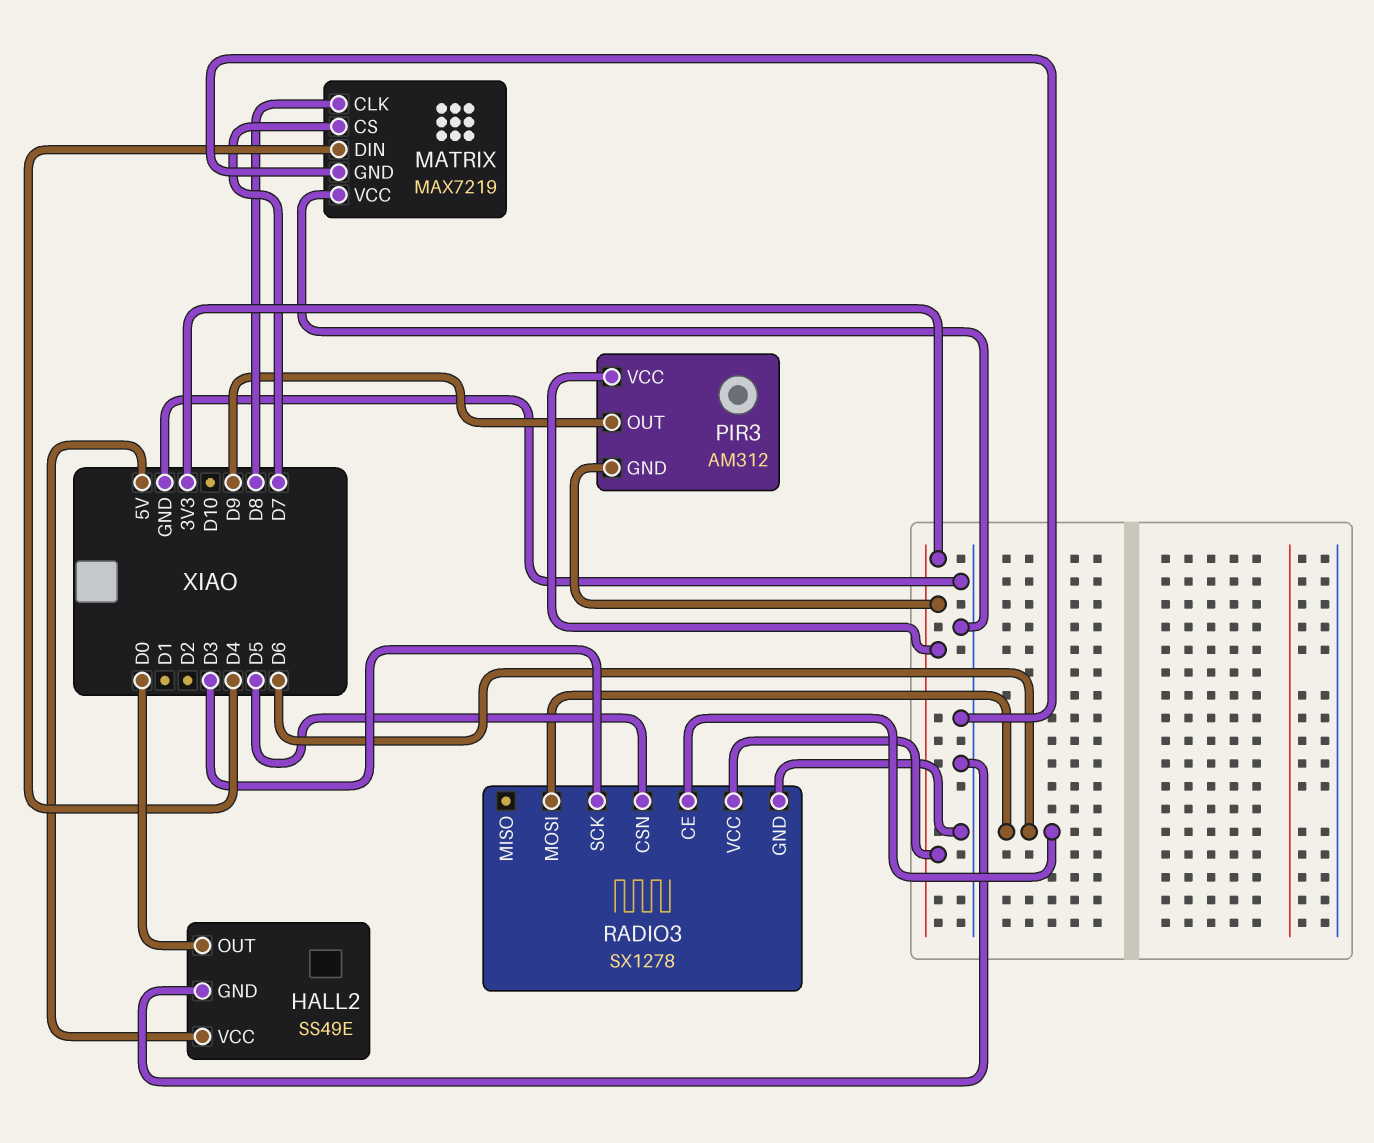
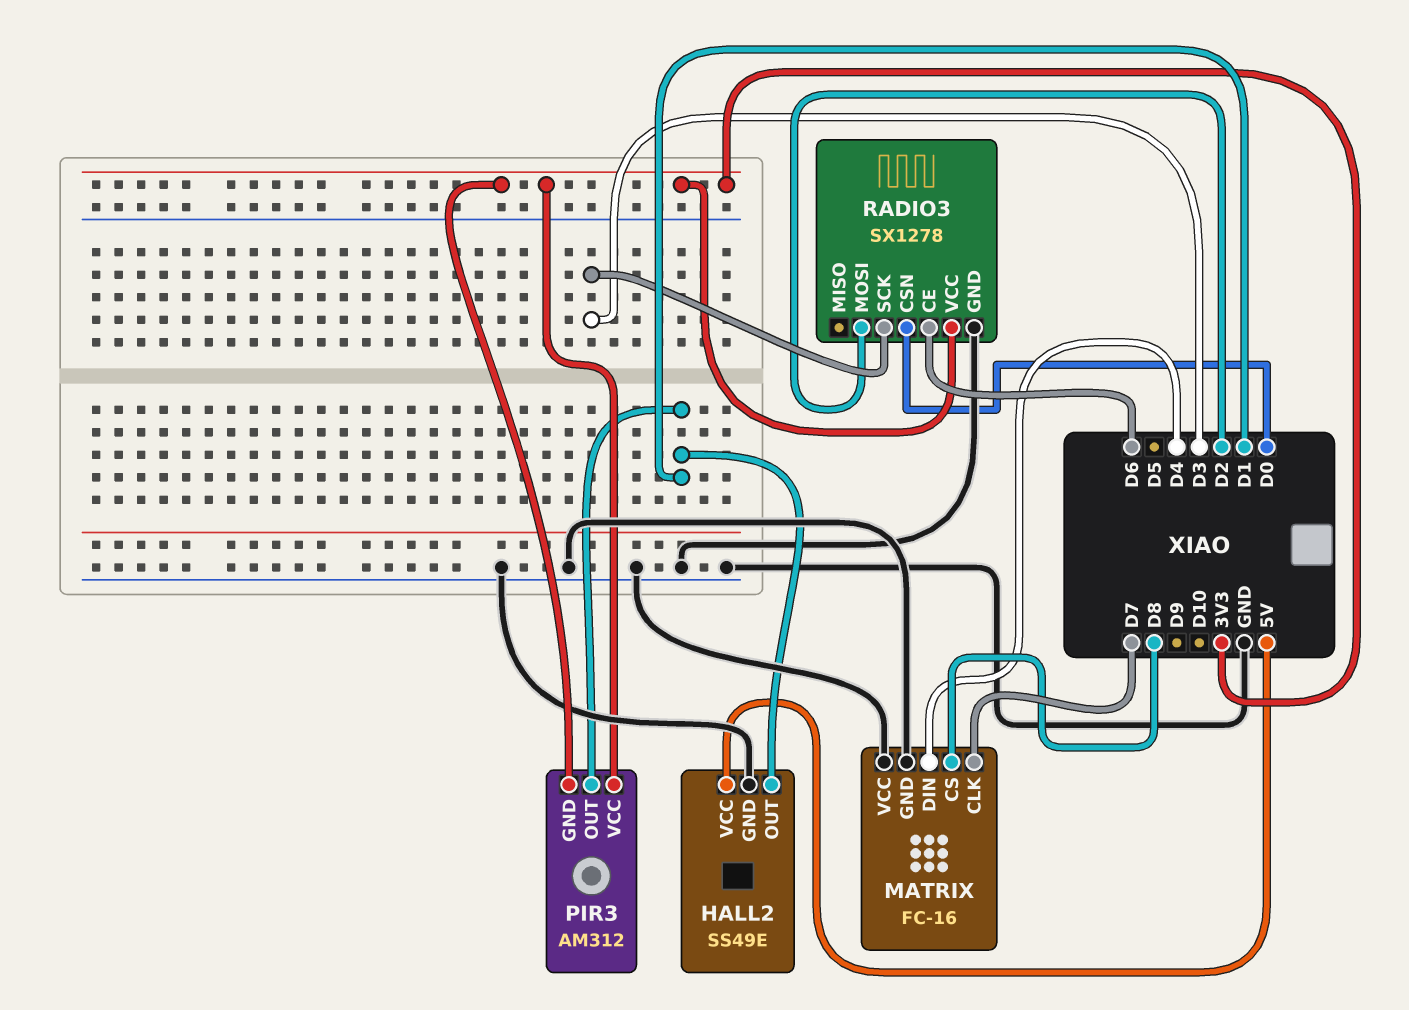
HALL2 pin OUT: D0 -> D1
MATRIX: MAX7219 -> FC-16
MATRIX pin CLK: D8 -> D7
MATRIX pin CS: D7 -> D8
PIR3 pin OUT: D9 -> D1
RADIO3 pin CSN: D5 -> D0
RADIO3 pin MOSI: D6 -> D2

